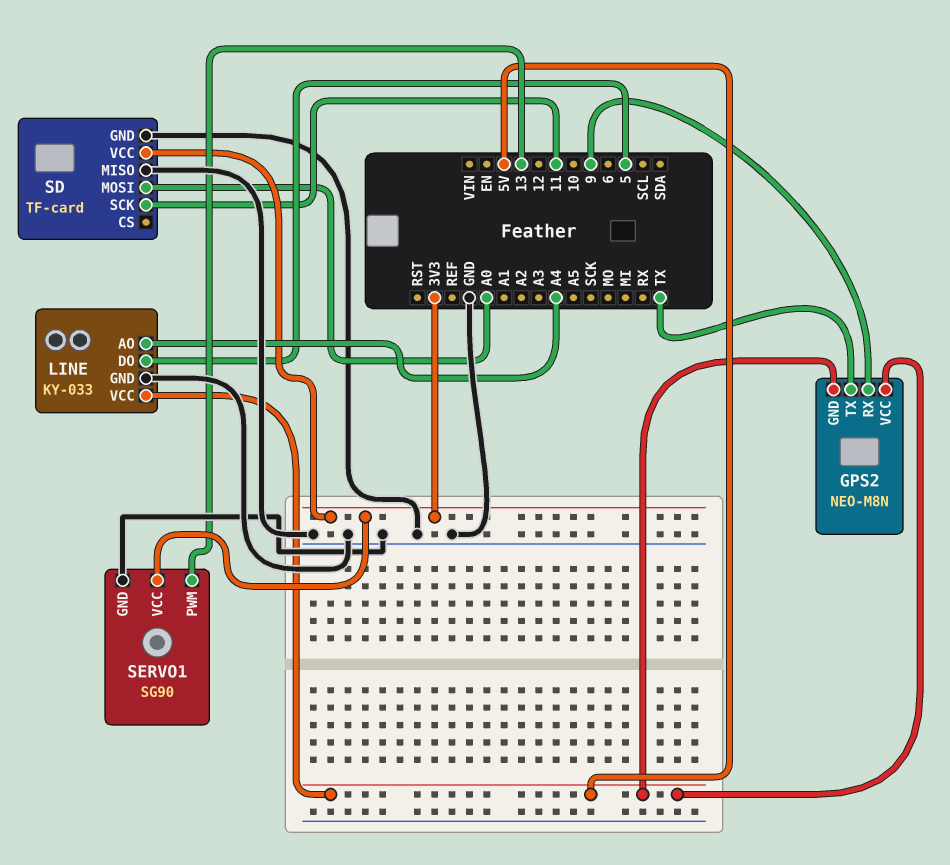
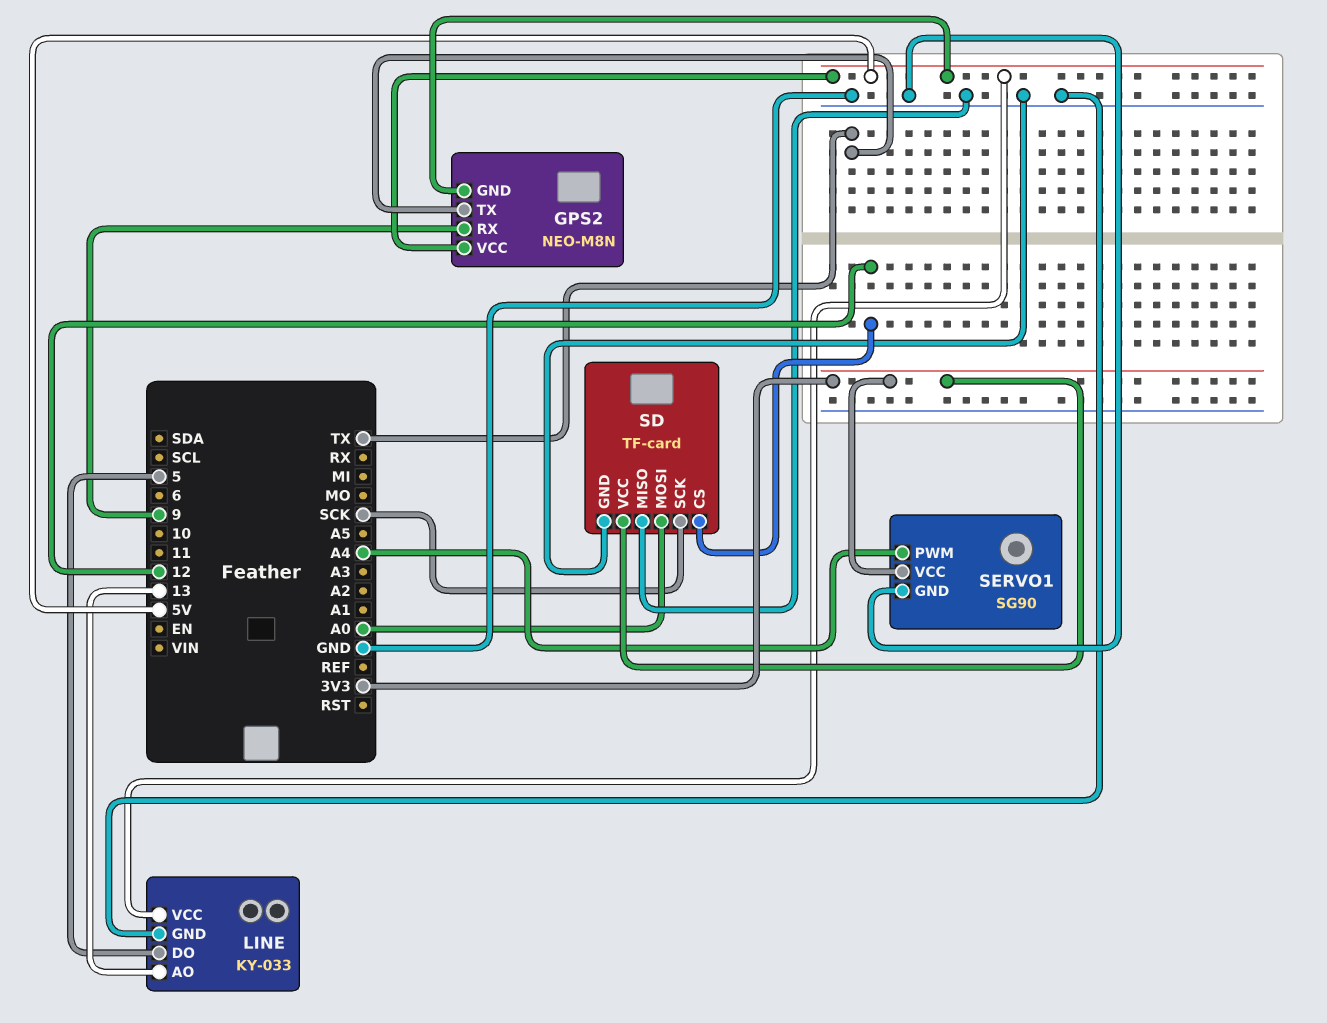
LINE pin AO: A4 -> 13
SD pin CS: none -> 12
SD pin SCK: 11 -> SCK
SERVO1 pin PWM: 13 -> A4

